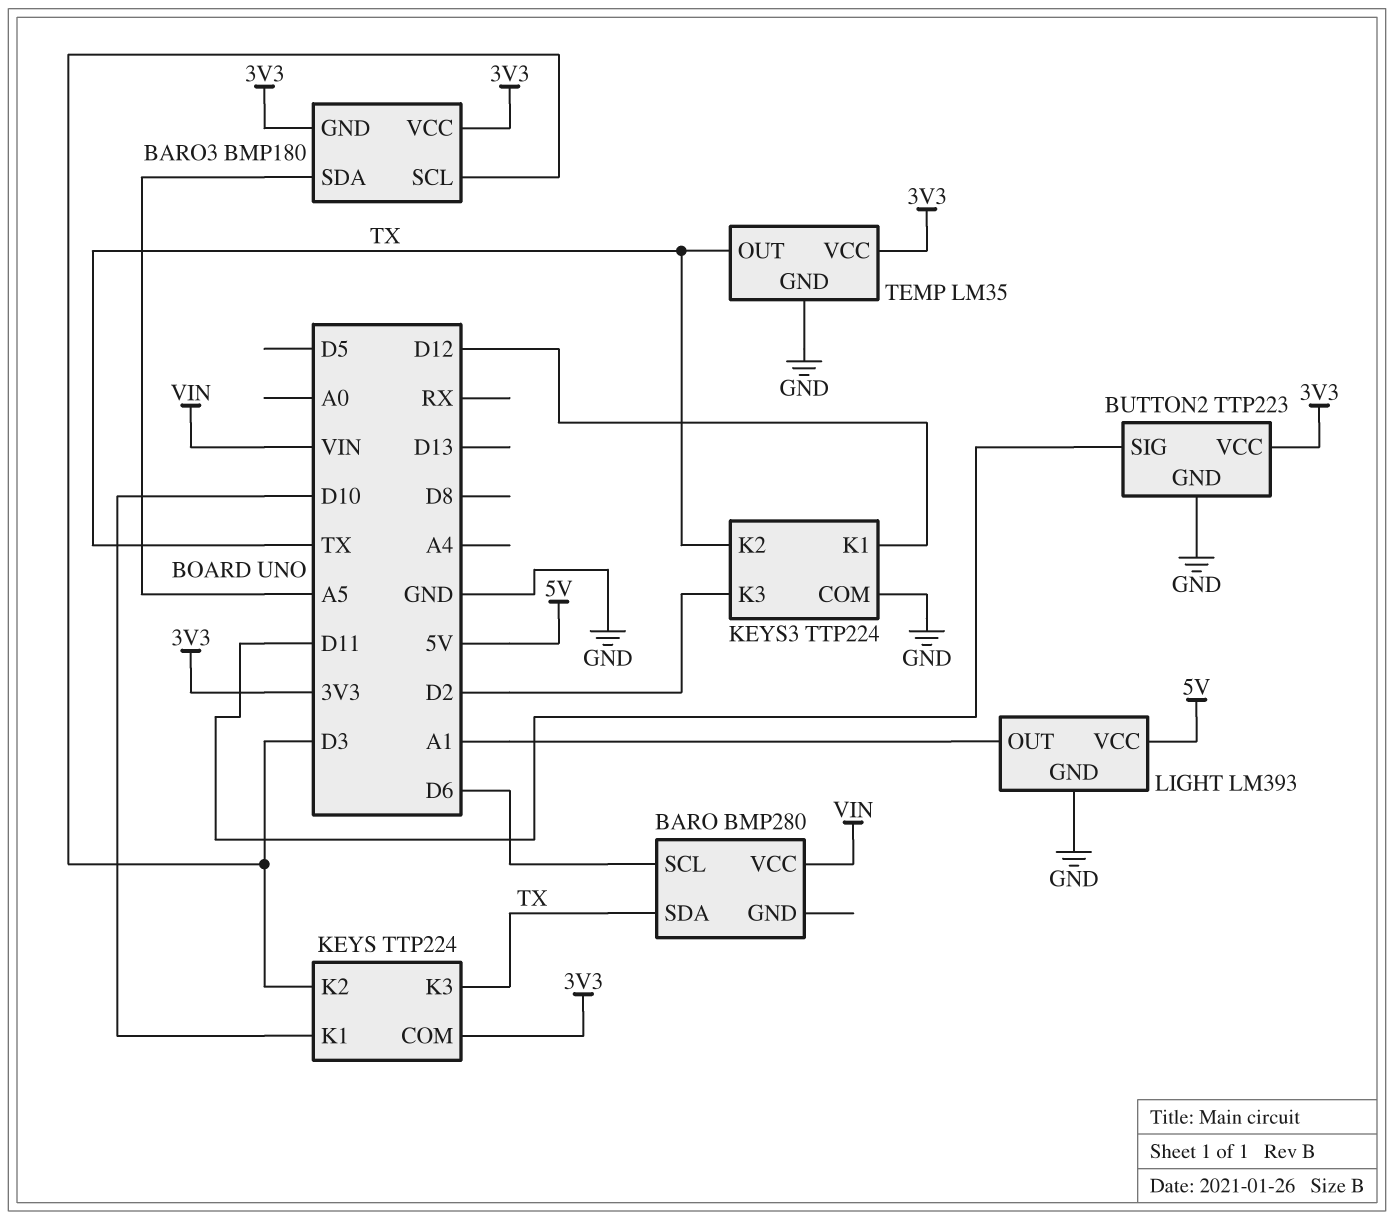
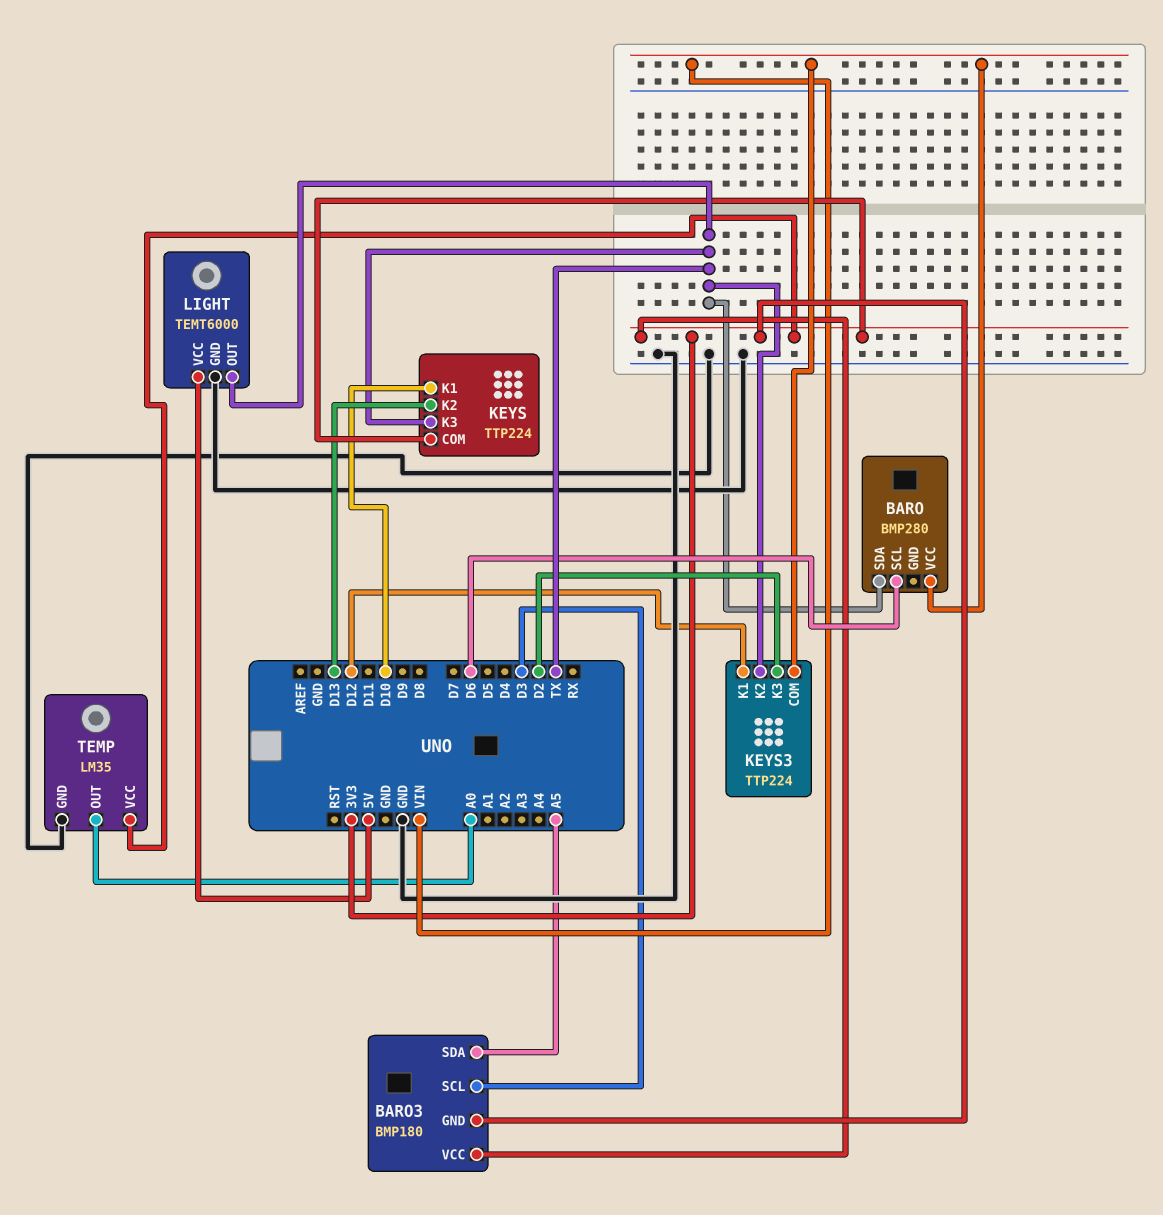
BUTTON2: TTP223 -> none
BUTTON2 pin GND: GND -> none
BUTTON2 pin SIG: D11 -> none
BUTTON2 pin VCC: 3V3 -> none
KEYS pin K2: D3 -> D13
KEYS3 pin COM: GND -> VIN
LIGHT: LM393 -> TEMT6000
LIGHT pin OUT: A1 -> TX
TEMP pin OUT: TX -> A0

